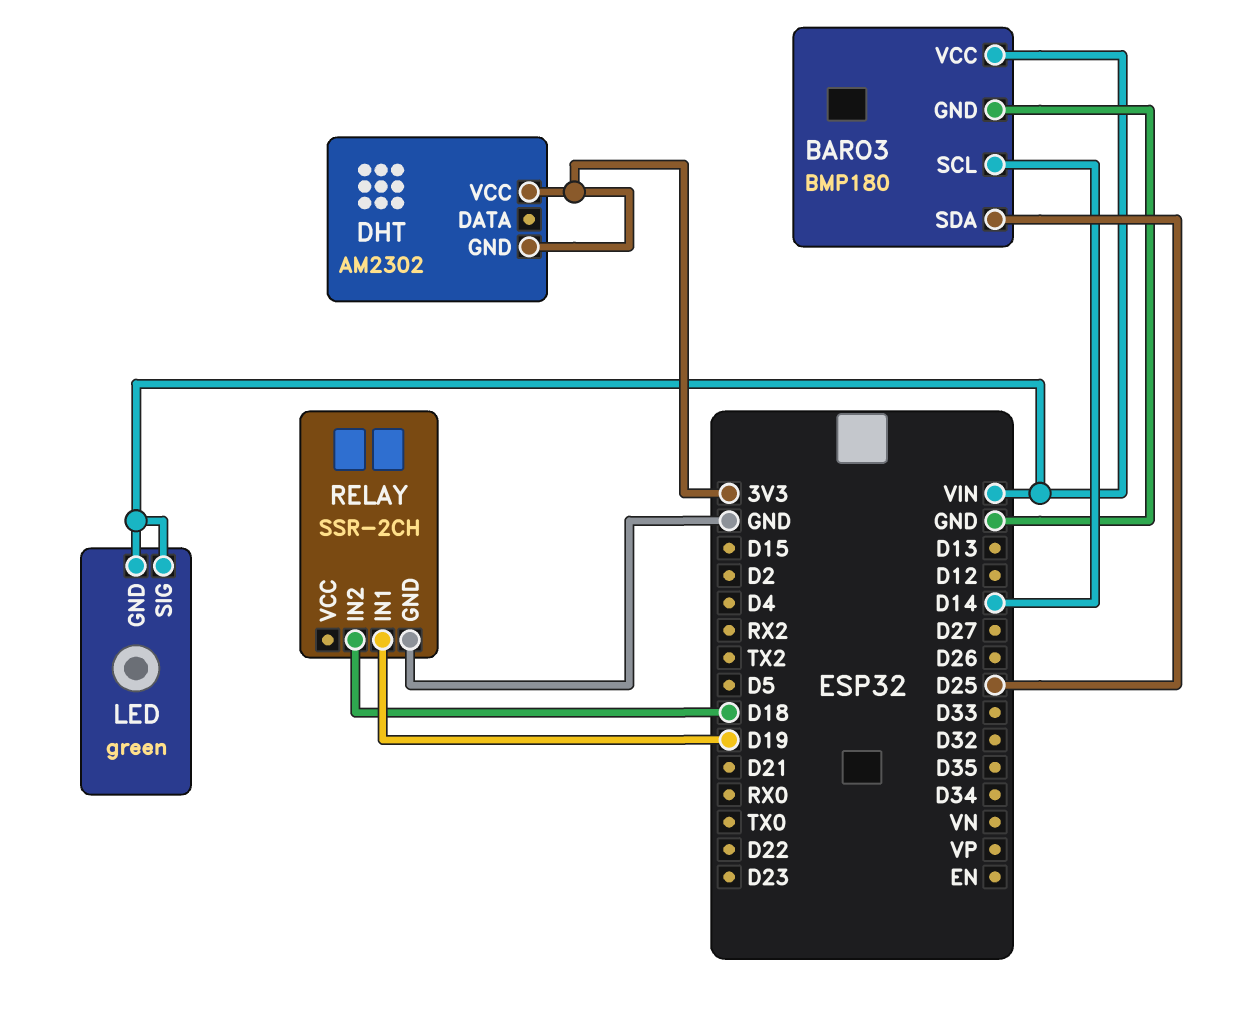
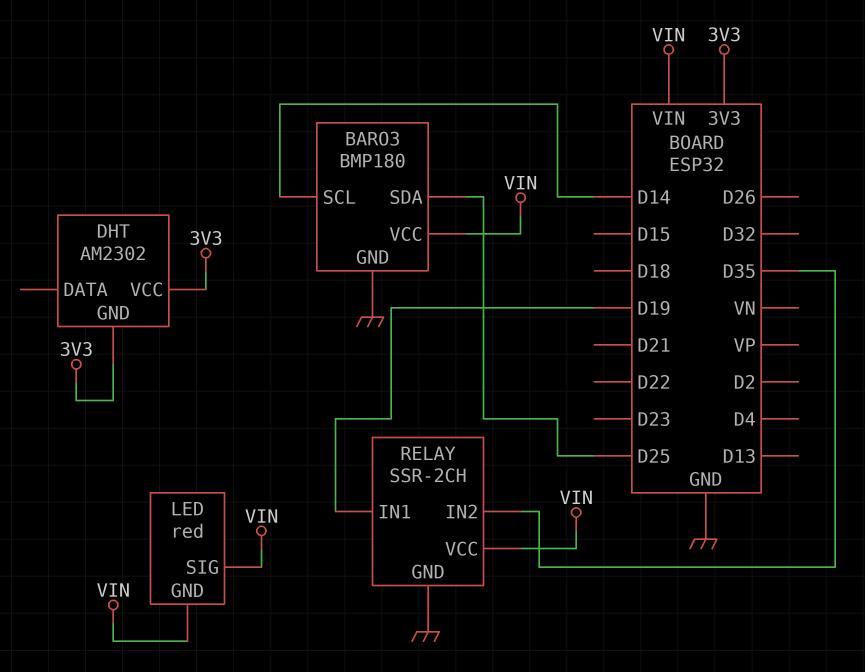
LED: green -> red
RELAY pin IN2: D18 -> D35
RELAY pin VCC: none -> VIN

